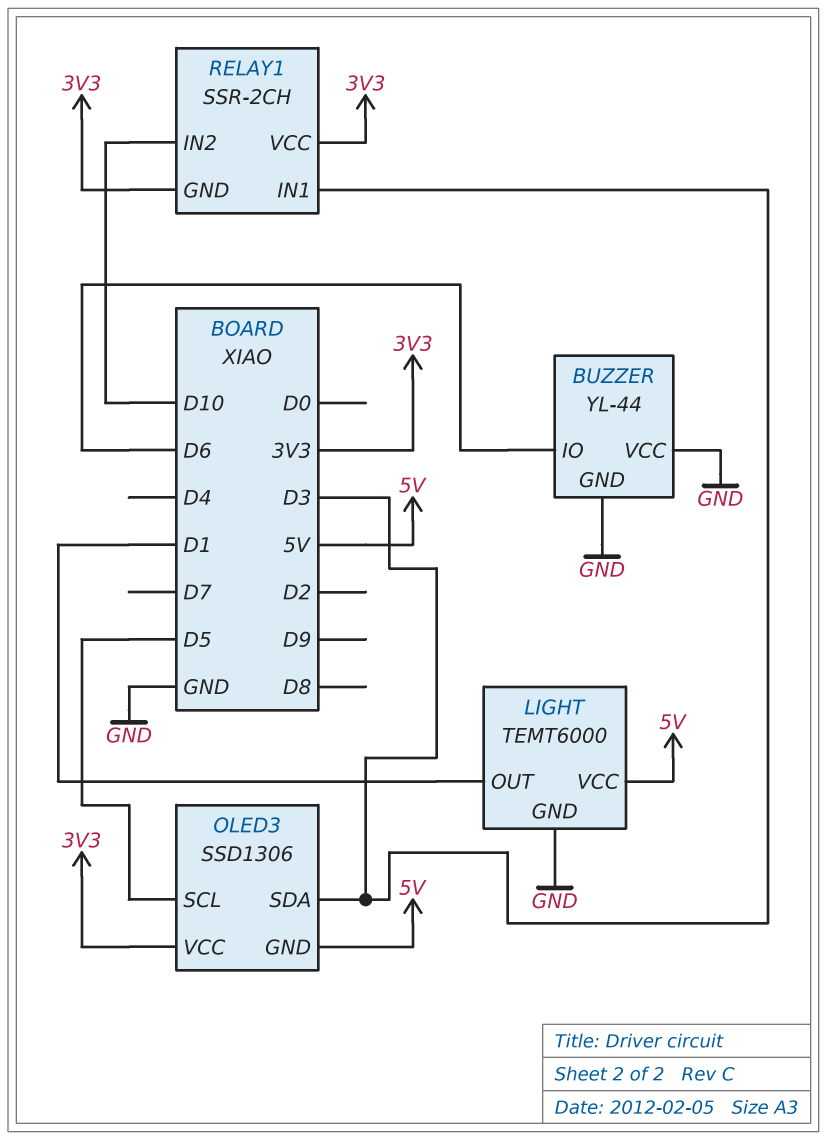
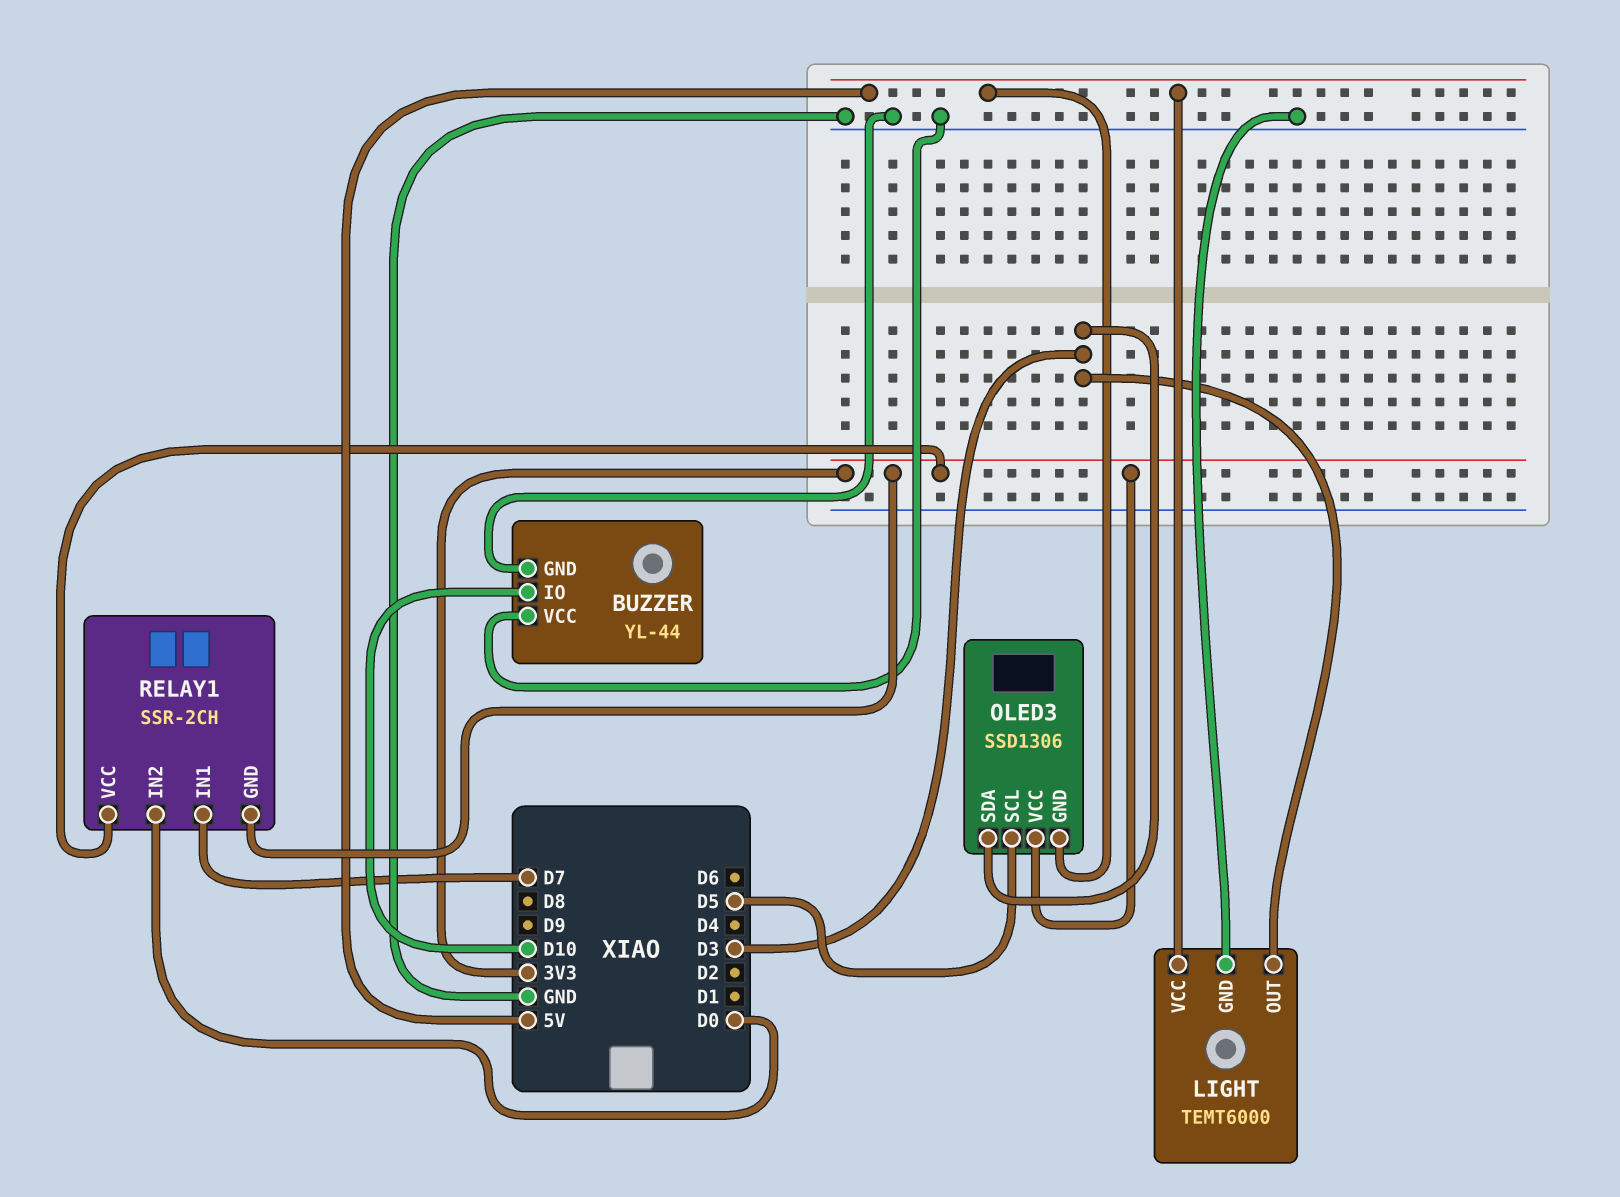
BUZZER pin IO: D6 -> D10
LIGHT pin OUT: D1 -> D3
RELAY1 pin IN1: D3 -> D7
RELAY1 pin IN2: D10 -> D0

